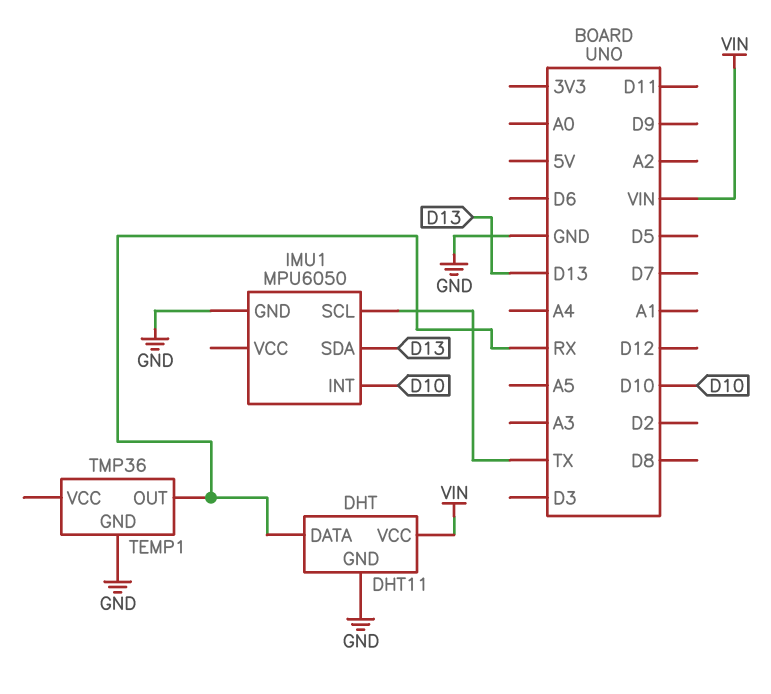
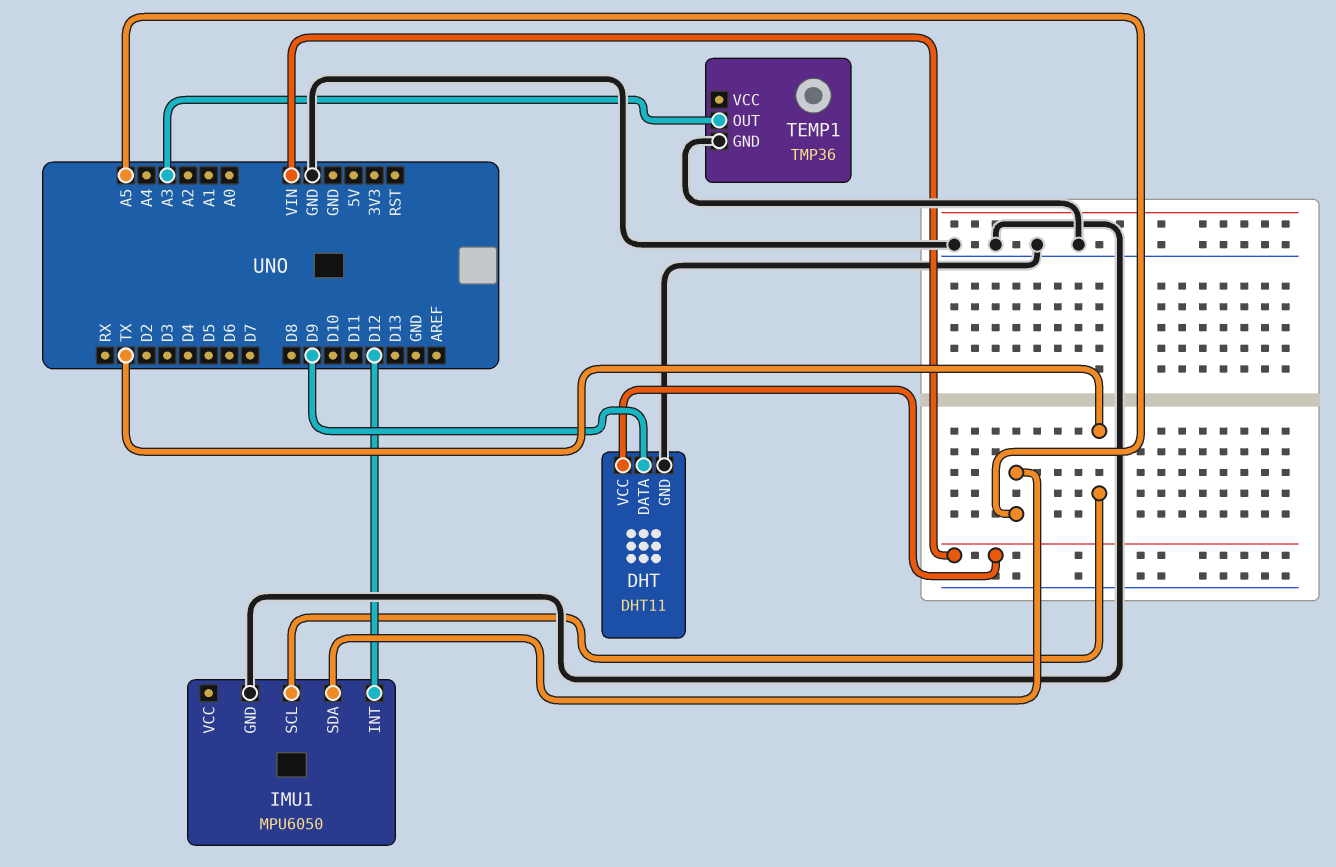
DHT pin DATA: RX -> D9
IMU1 pin INT: D10 -> D12
IMU1 pin SDA: D13 -> A5
TEMP1 pin OUT: RX -> A3

